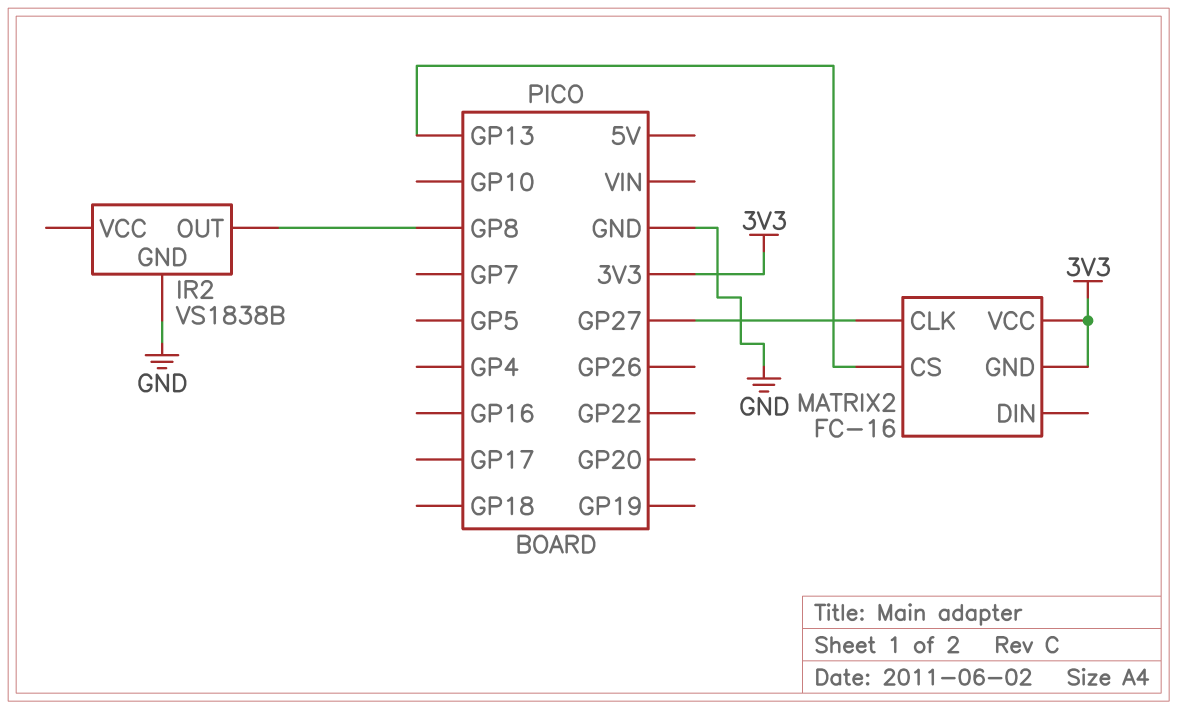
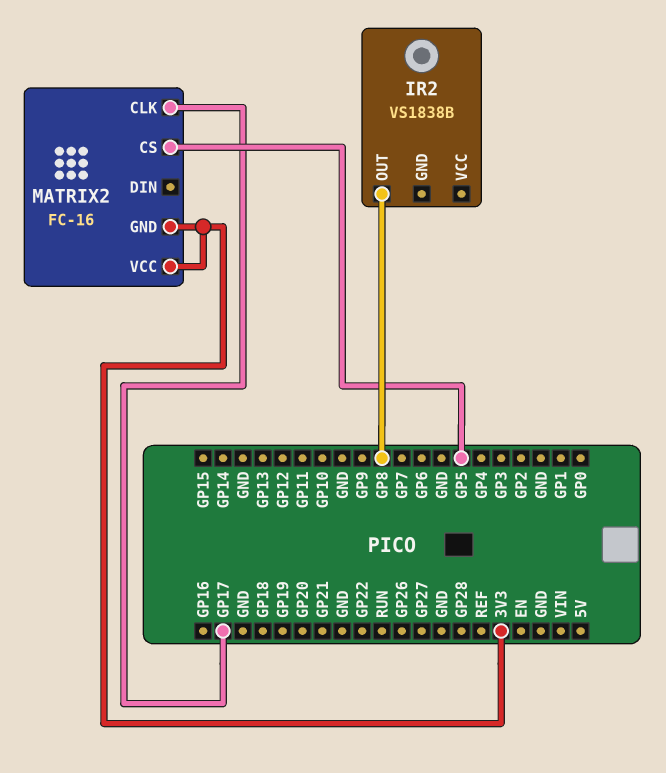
IR2 pin GND: GND -> none
MATRIX2 pin CLK: GP27 -> GP17
MATRIX2 pin CS: GP13 -> GP5

